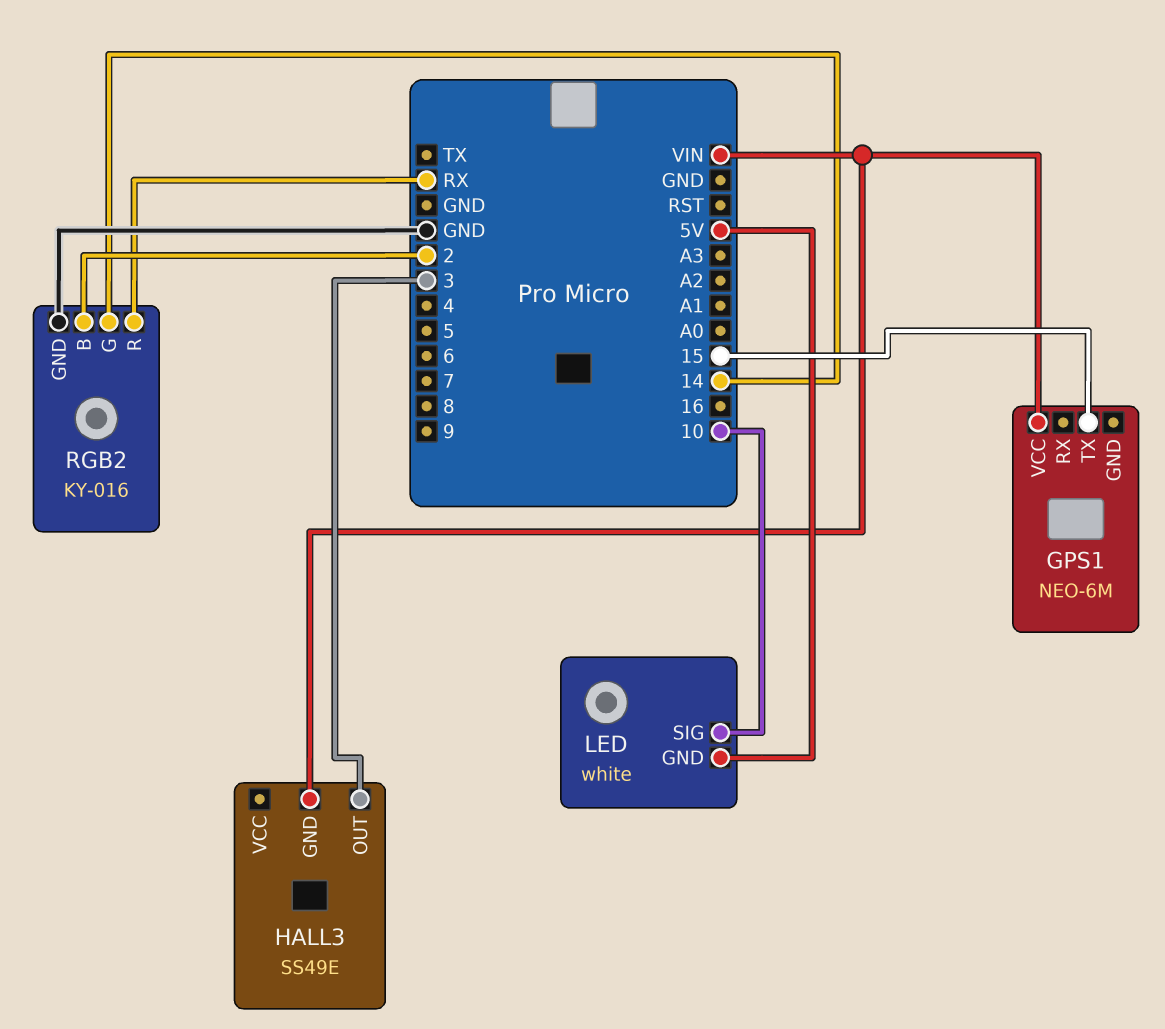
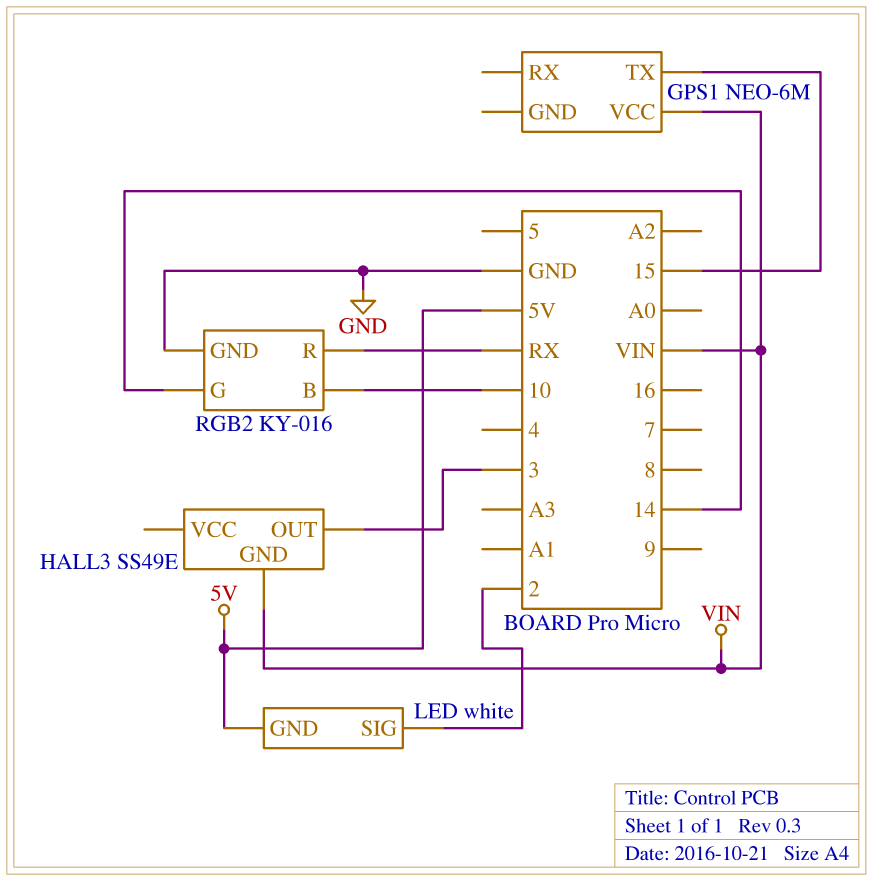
LED pin SIG: 10 -> 2
RGB2 pin B: 2 -> 10

